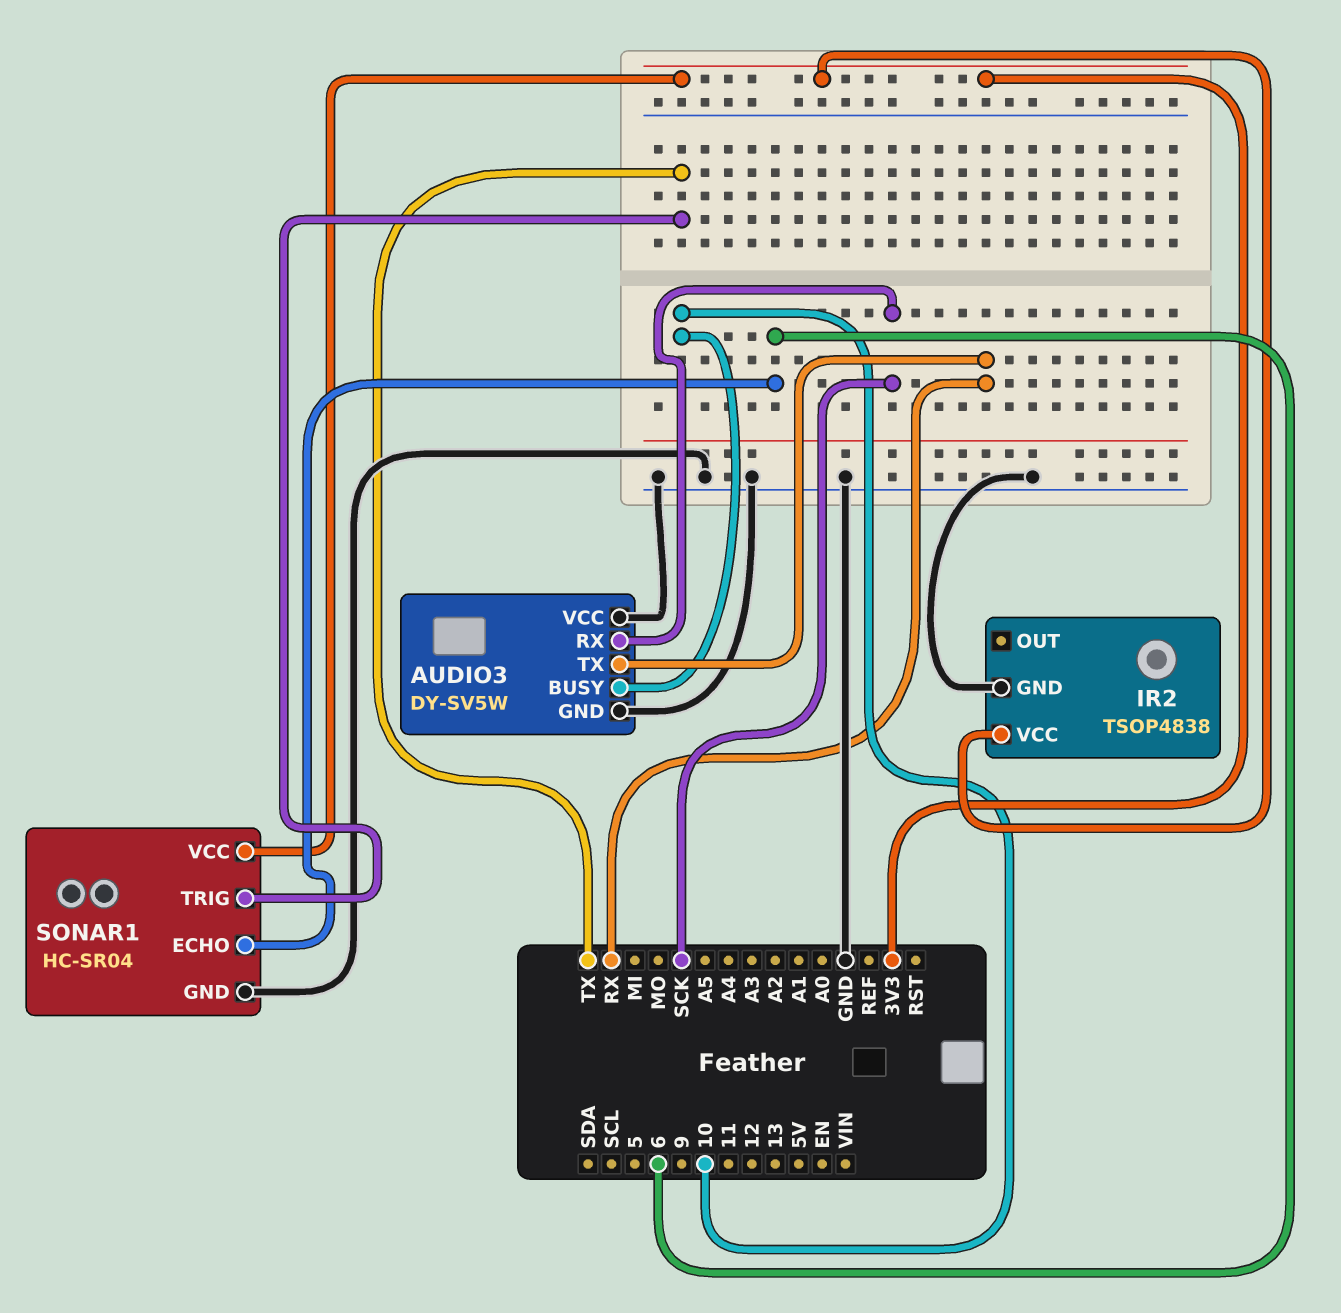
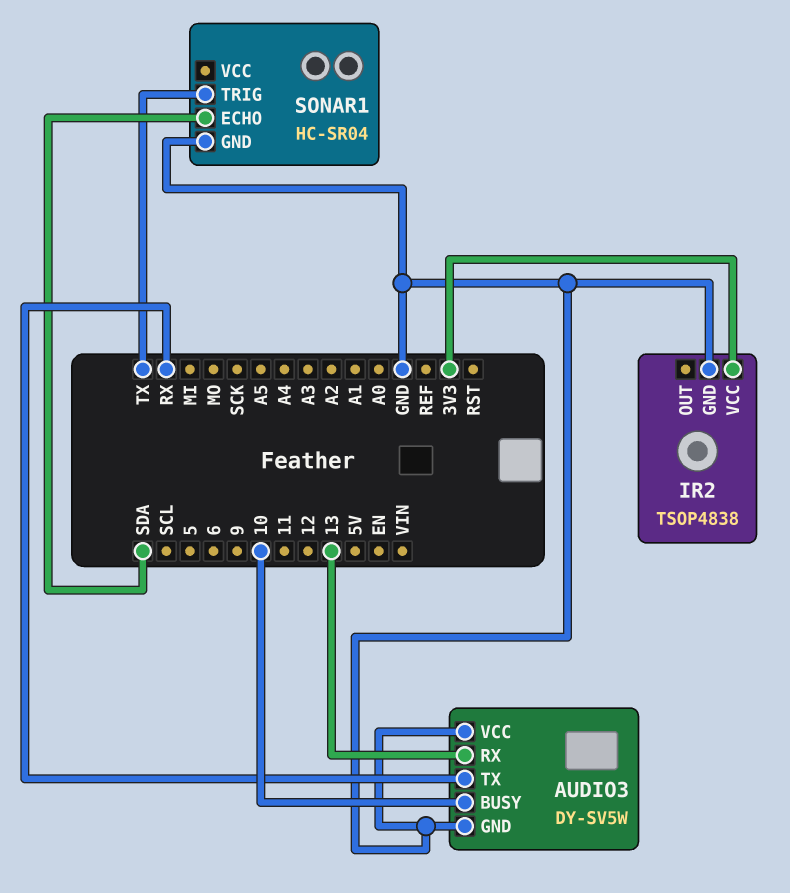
AUDIO3 pin RX: SCK -> 13
SONAR1 pin ECHO: 6 -> SDA
SONAR1 pin VCC: 3V3 -> none

